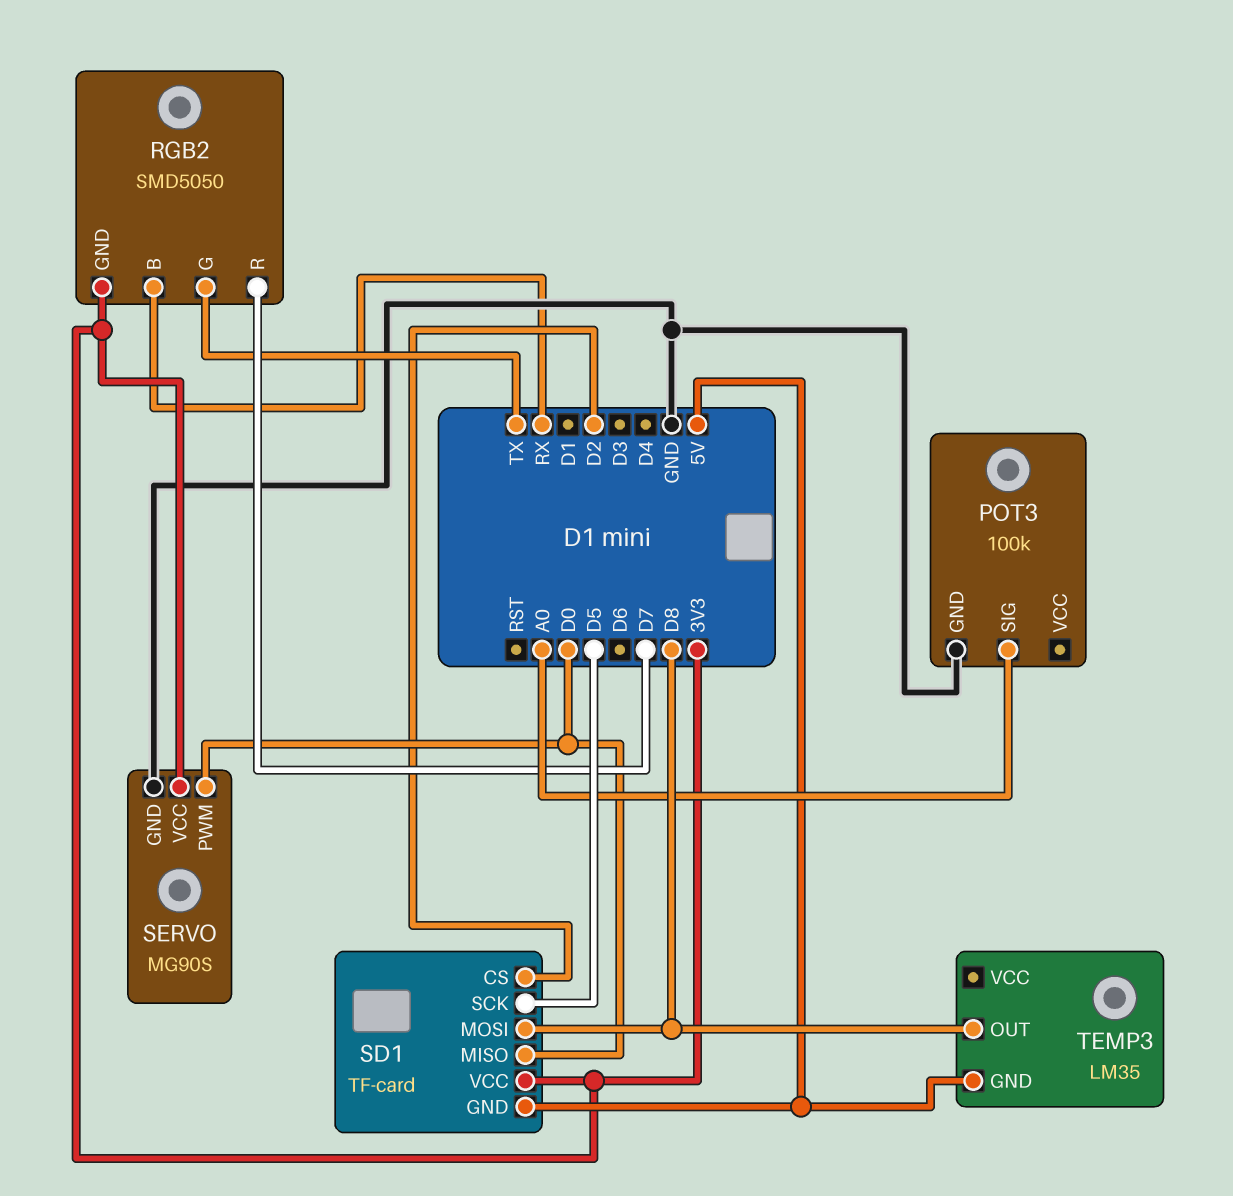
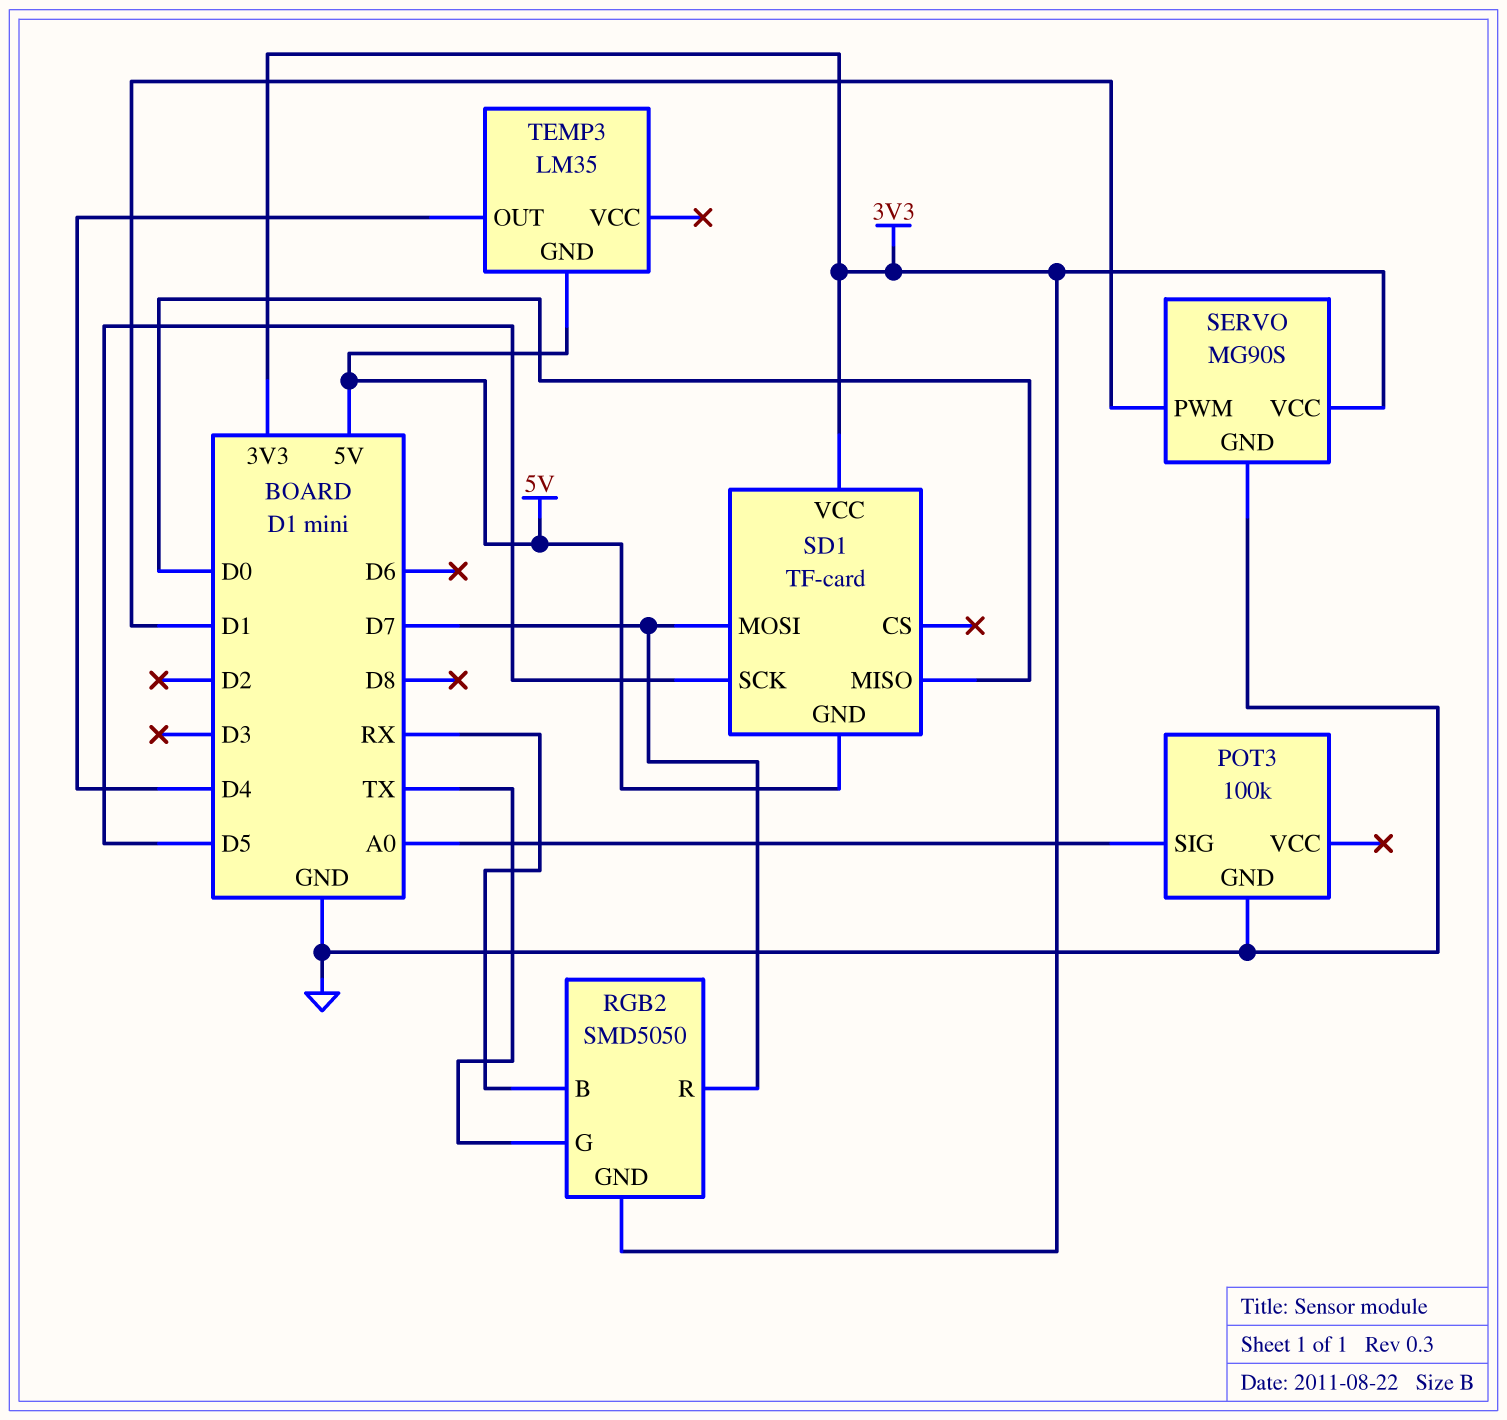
SD1 pin CS: D2 -> none
SD1 pin MOSI: D8 -> D7
SERVO pin PWM: D0 -> D1
TEMP3 pin OUT: D8 -> D4

